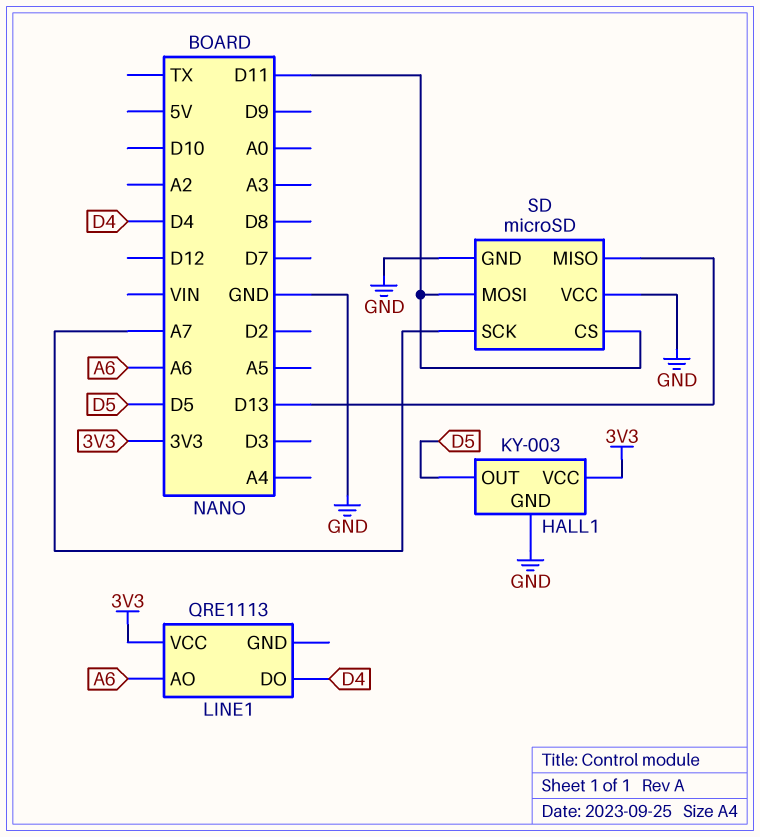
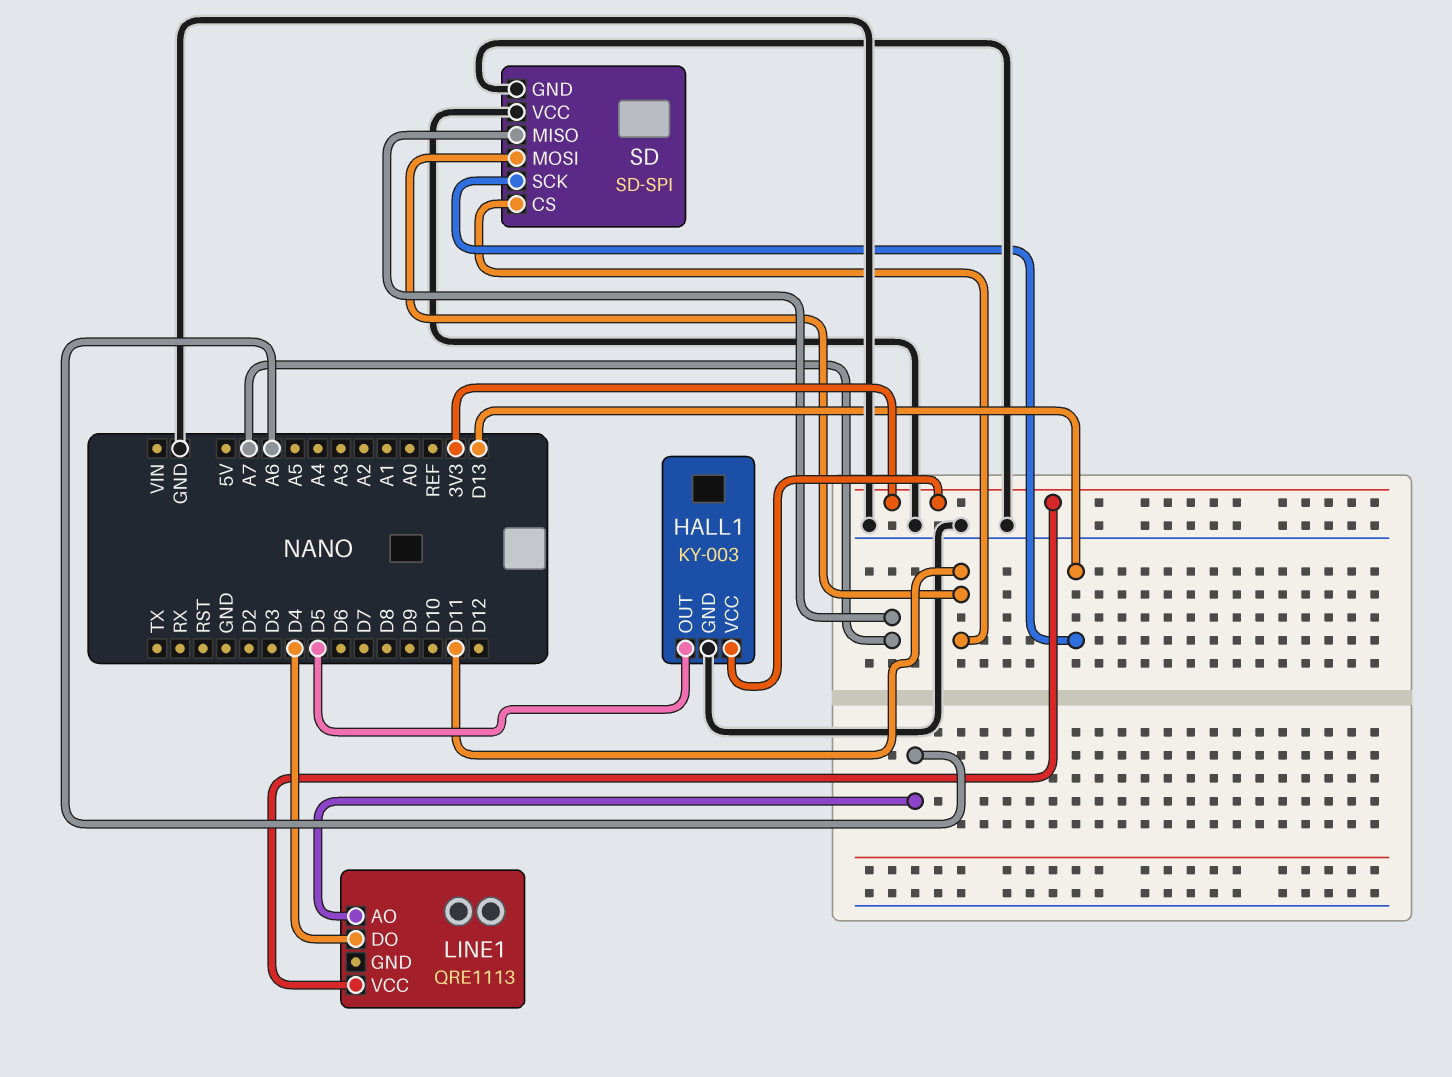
SD: microSD -> SD-SPI
SD pin MISO: D13 -> A7
SD pin SCK: A7 -> D13

